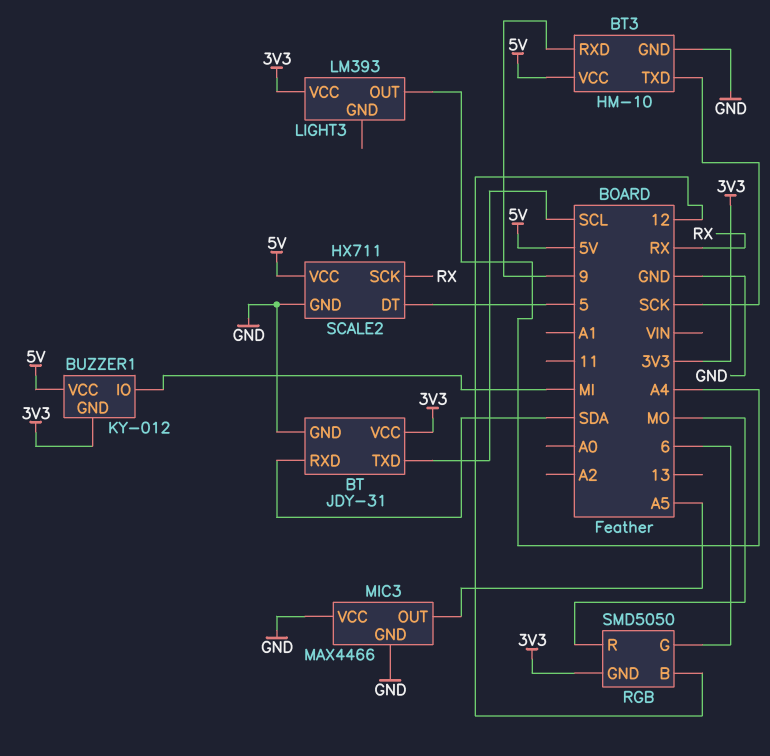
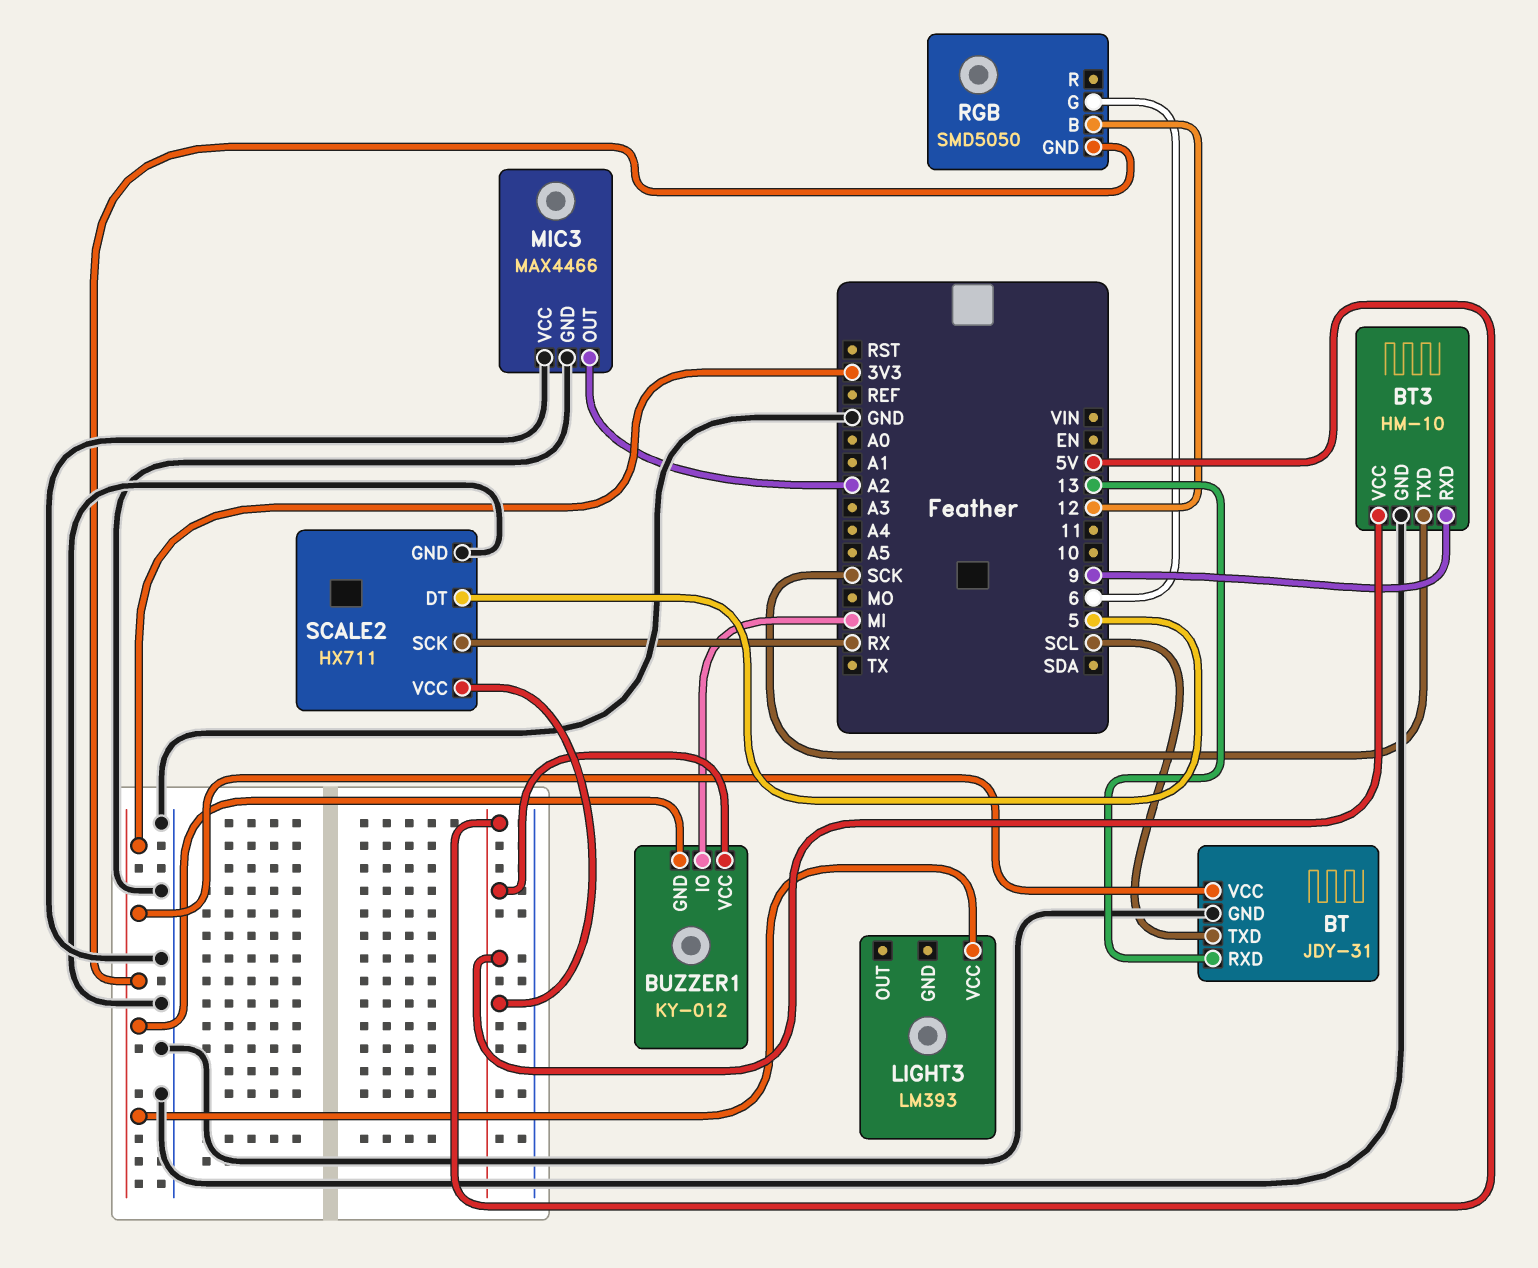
BT pin RXD: SDA -> 13
LIGHT3 pin OUT: A4 -> none
MIC3 pin OUT: A5 -> A2
RGB pin R: MO -> none

